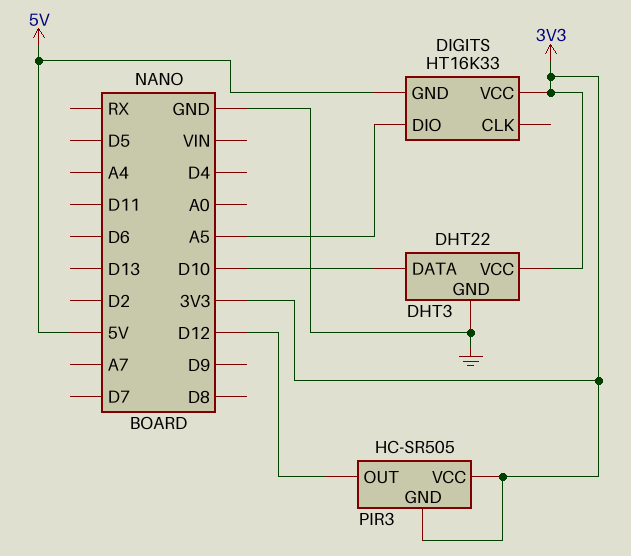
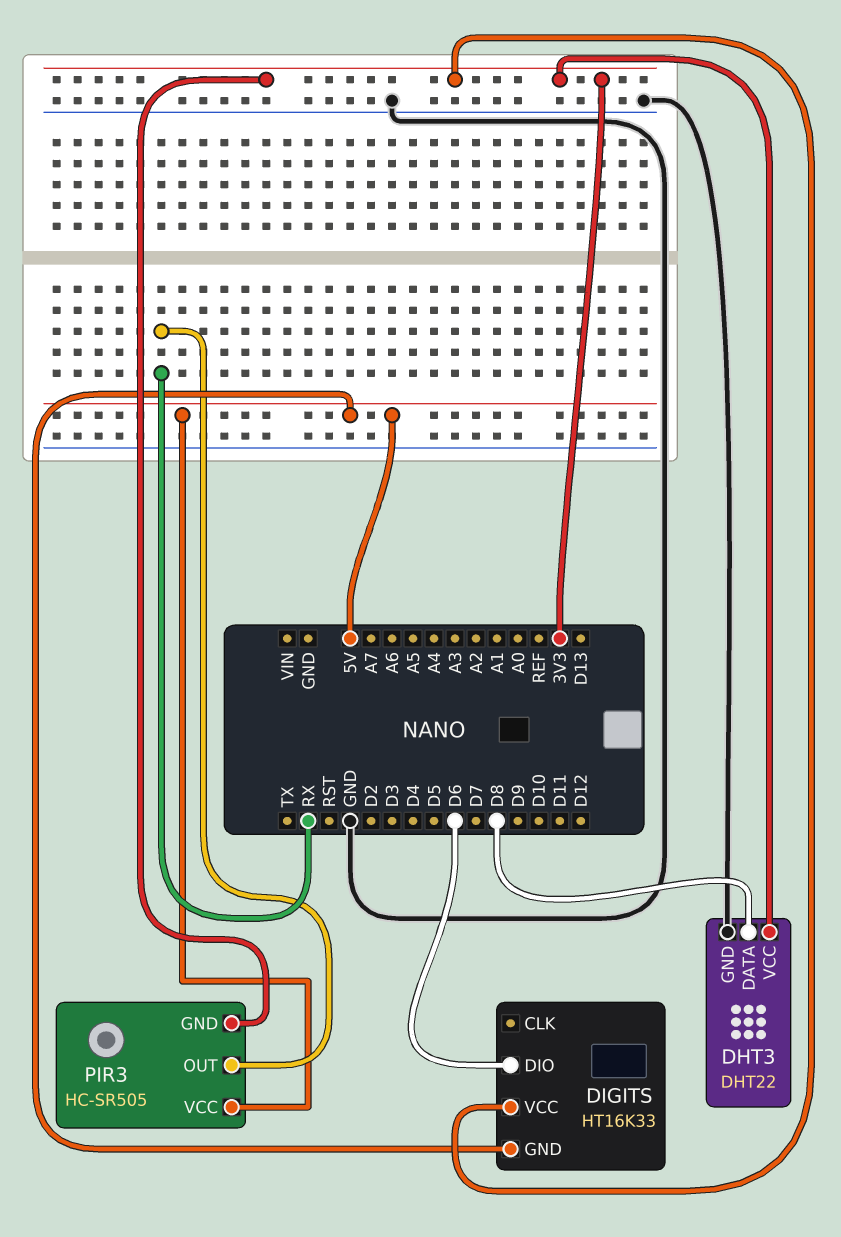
DHT3 pin DATA: D10 -> D8
DIGITS pin DIO: A5 -> D6
PIR3 pin OUT: D12 -> RX
PIR3 pin VCC: 3V3 -> 5V

